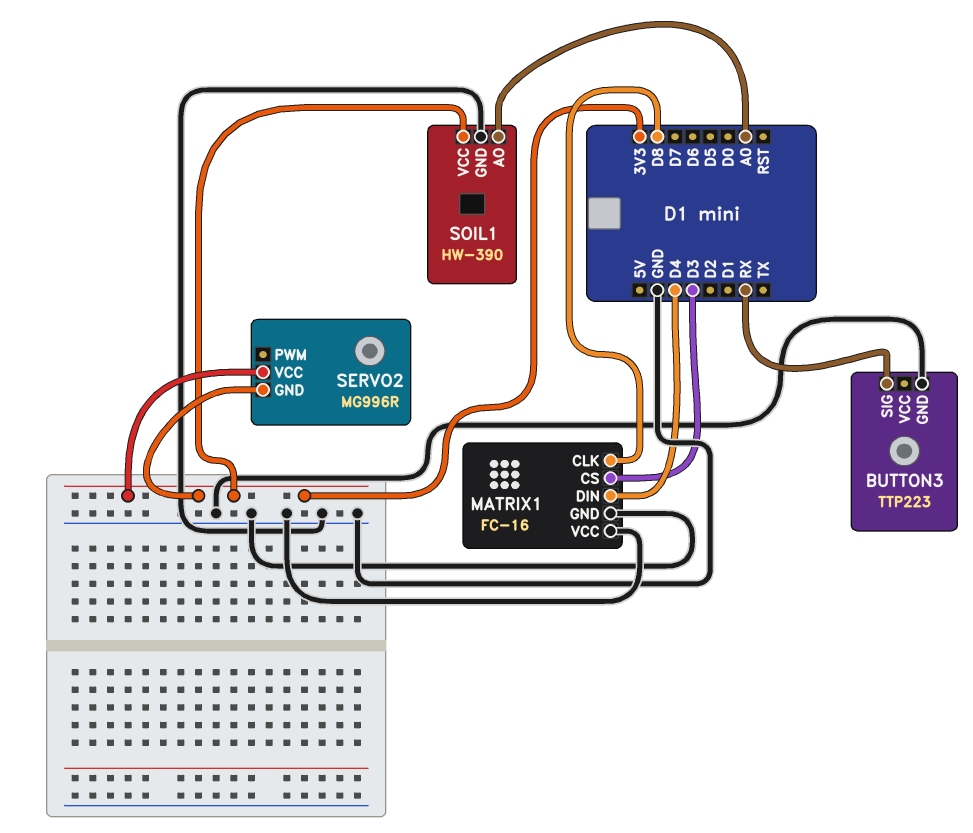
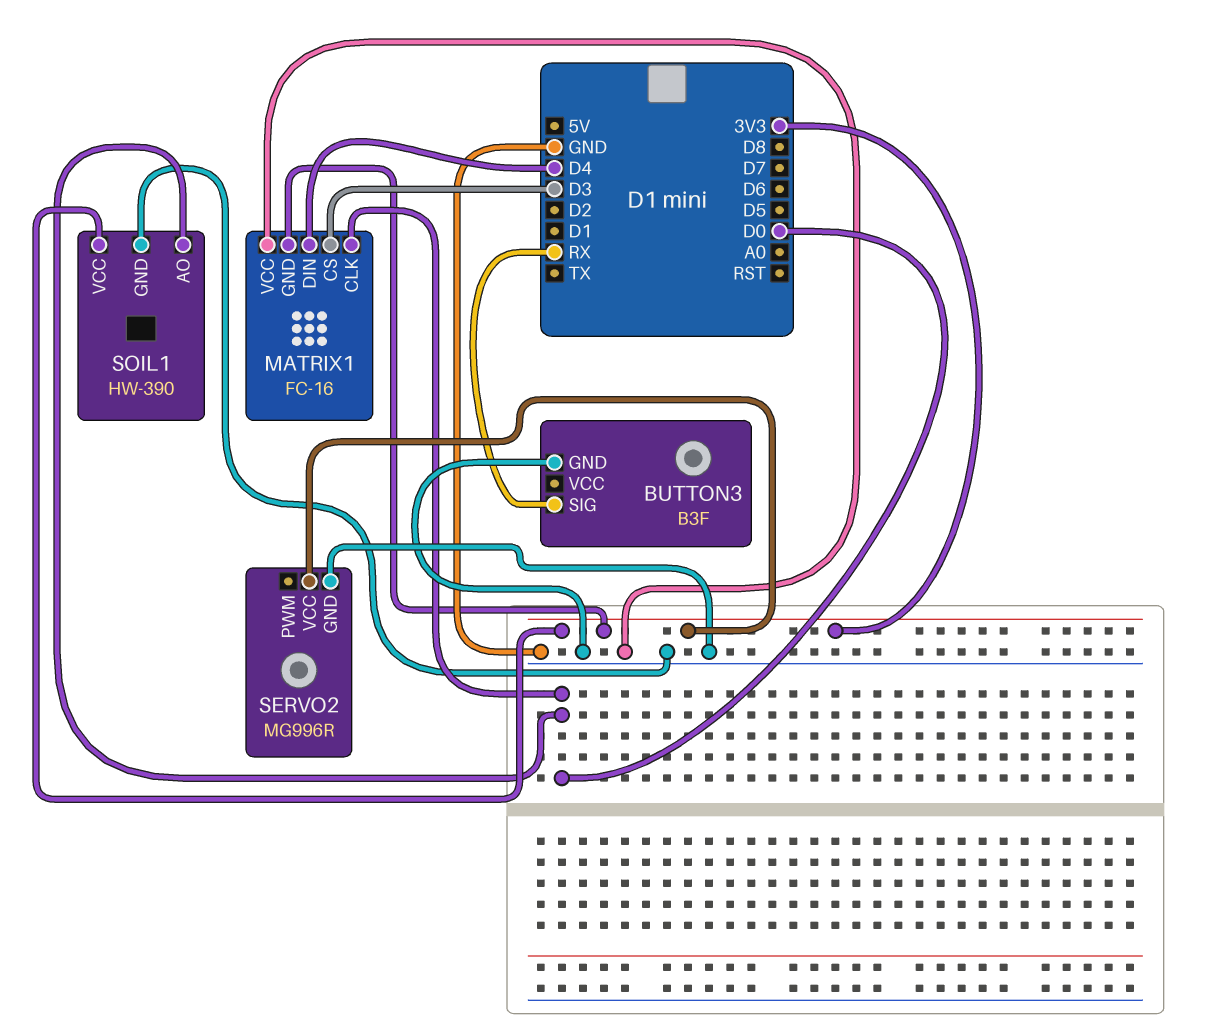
BUTTON3: TTP223 -> B3F
MATRIX1 pin CLK: D8 -> D0
MATRIX1 pin GND: GND -> 3V3
SERVO2 pin GND: 3V3 -> GND
SOIL1 pin AO: A0 -> D0

